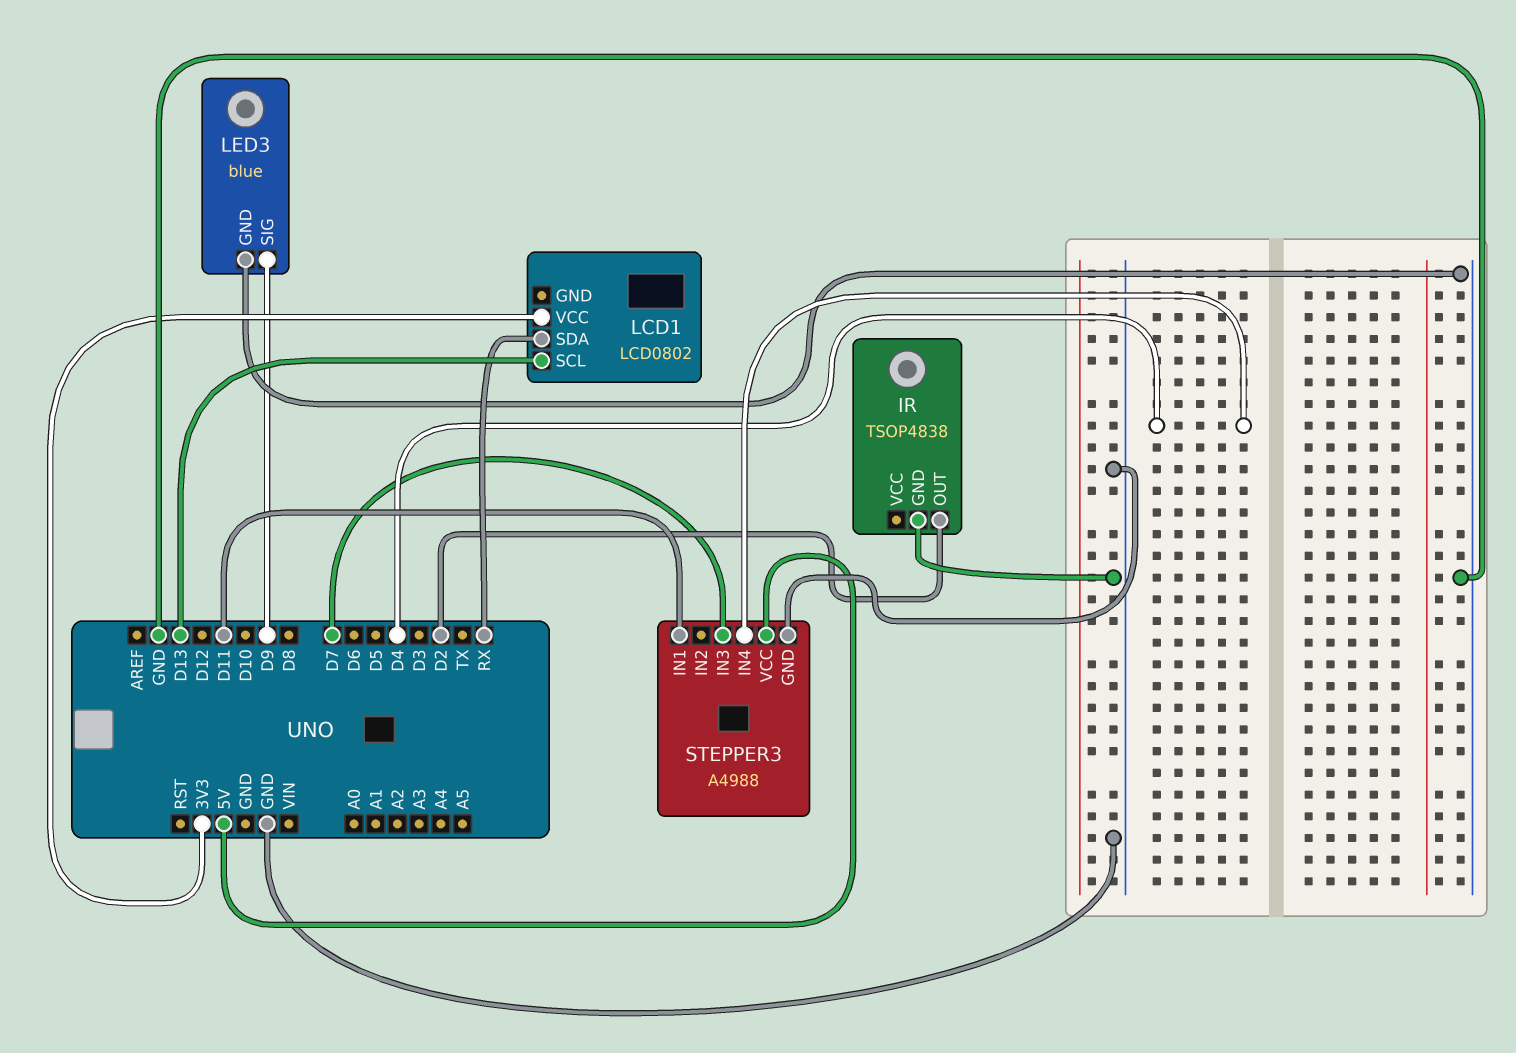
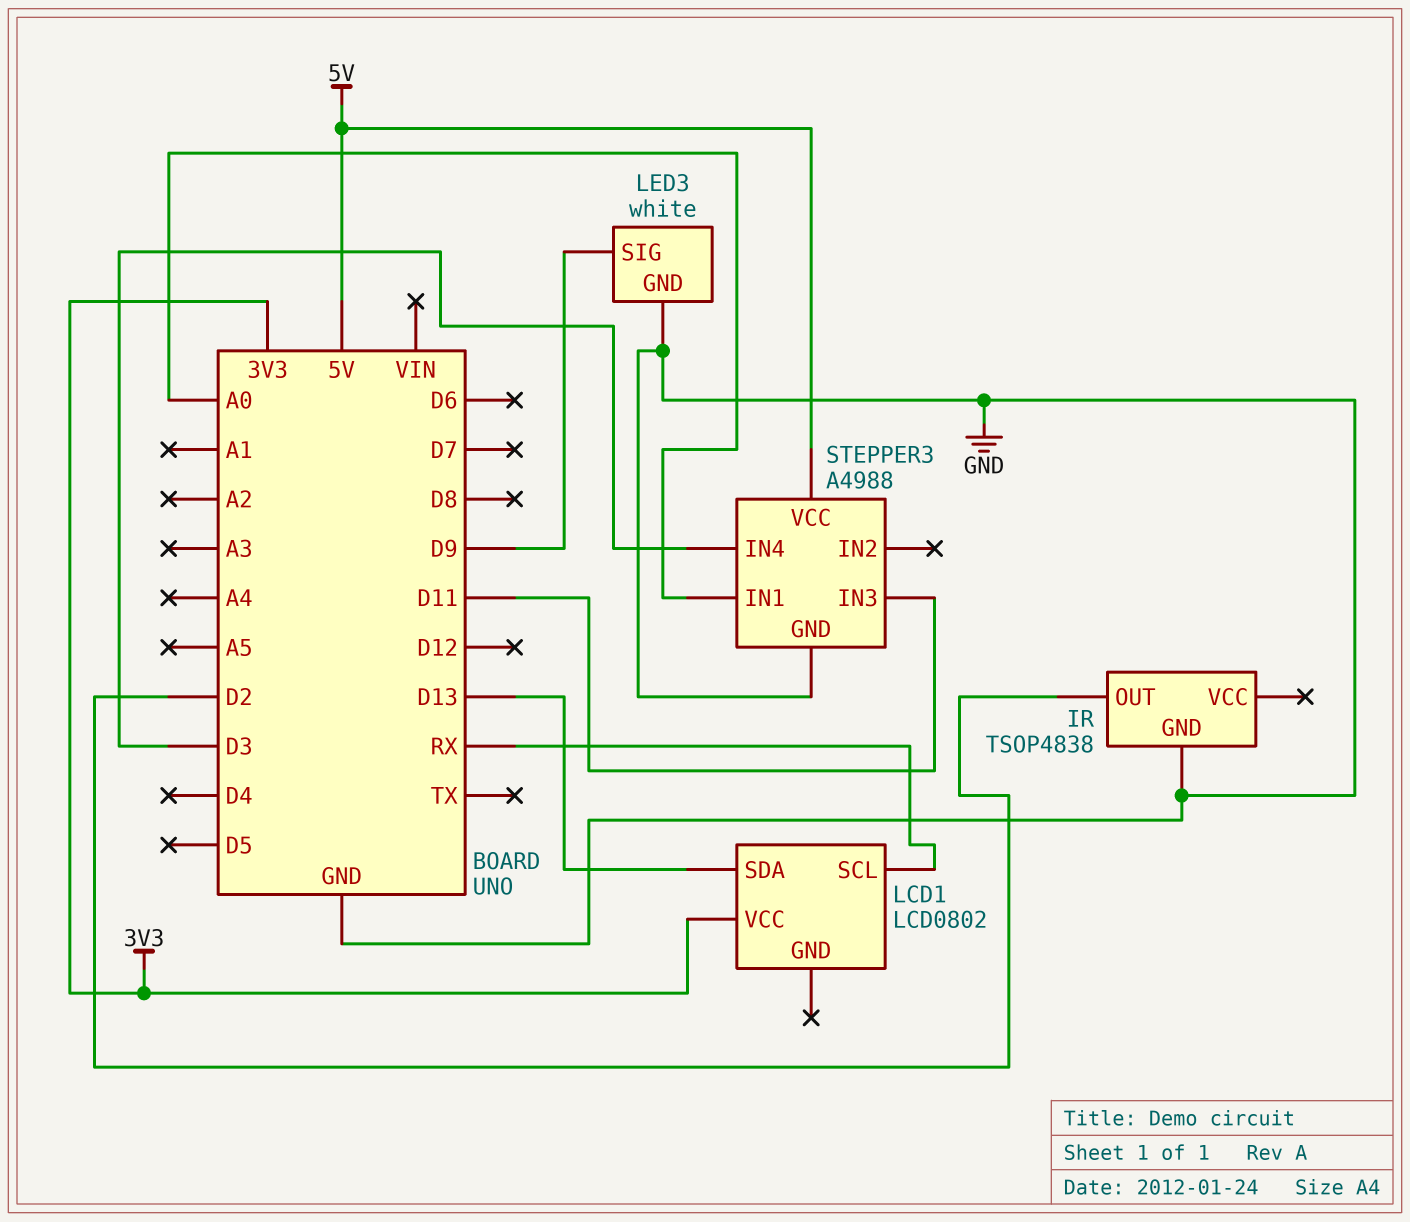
LCD1 pin SCL: D13 -> RX
LCD1 pin SDA: RX -> D13
LED3: blue -> white
STEPPER3 pin IN1: D11 -> A0
STEPPER3 pin IN3: D7 -> D11
STEPPER3 pin IN4: D4 -> D3

